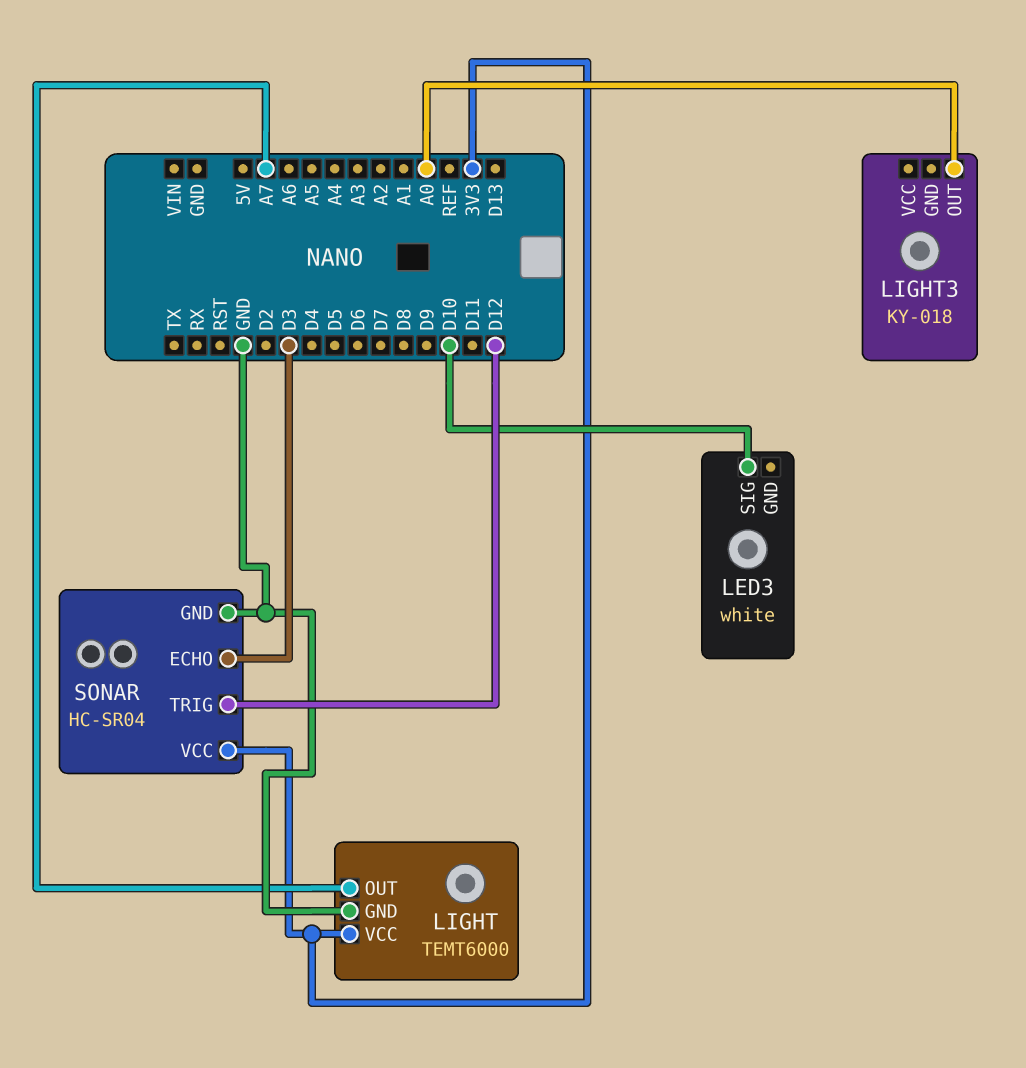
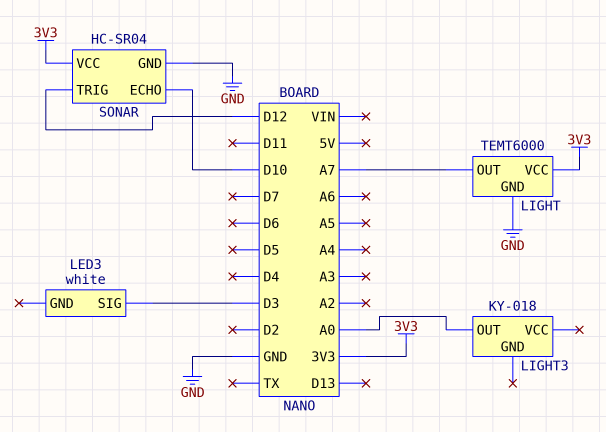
LED3 pin SIG: D10 -> D3
SONAR pin ECHO: D3 -> D10

